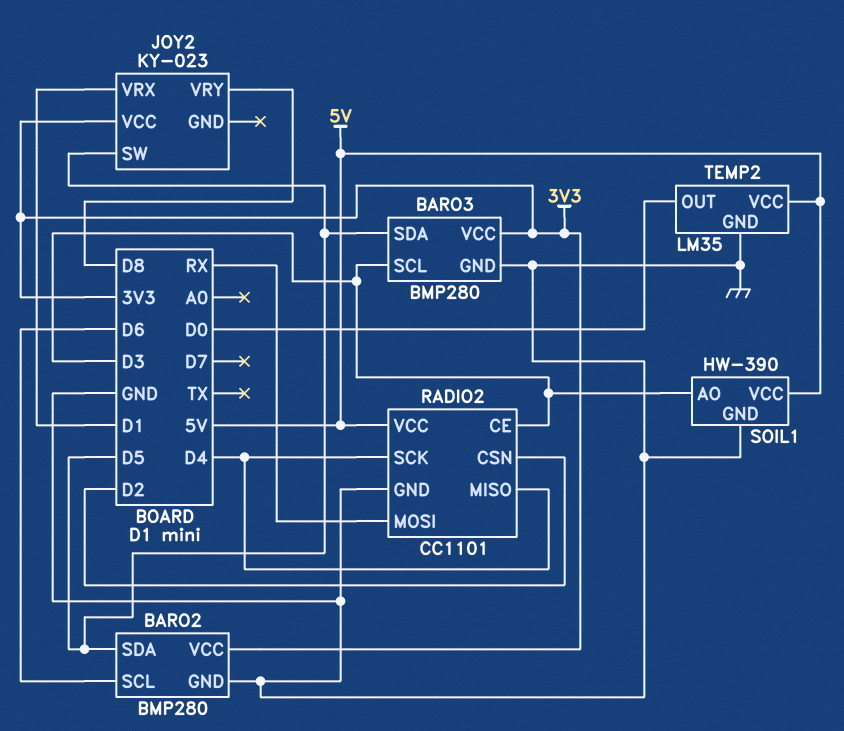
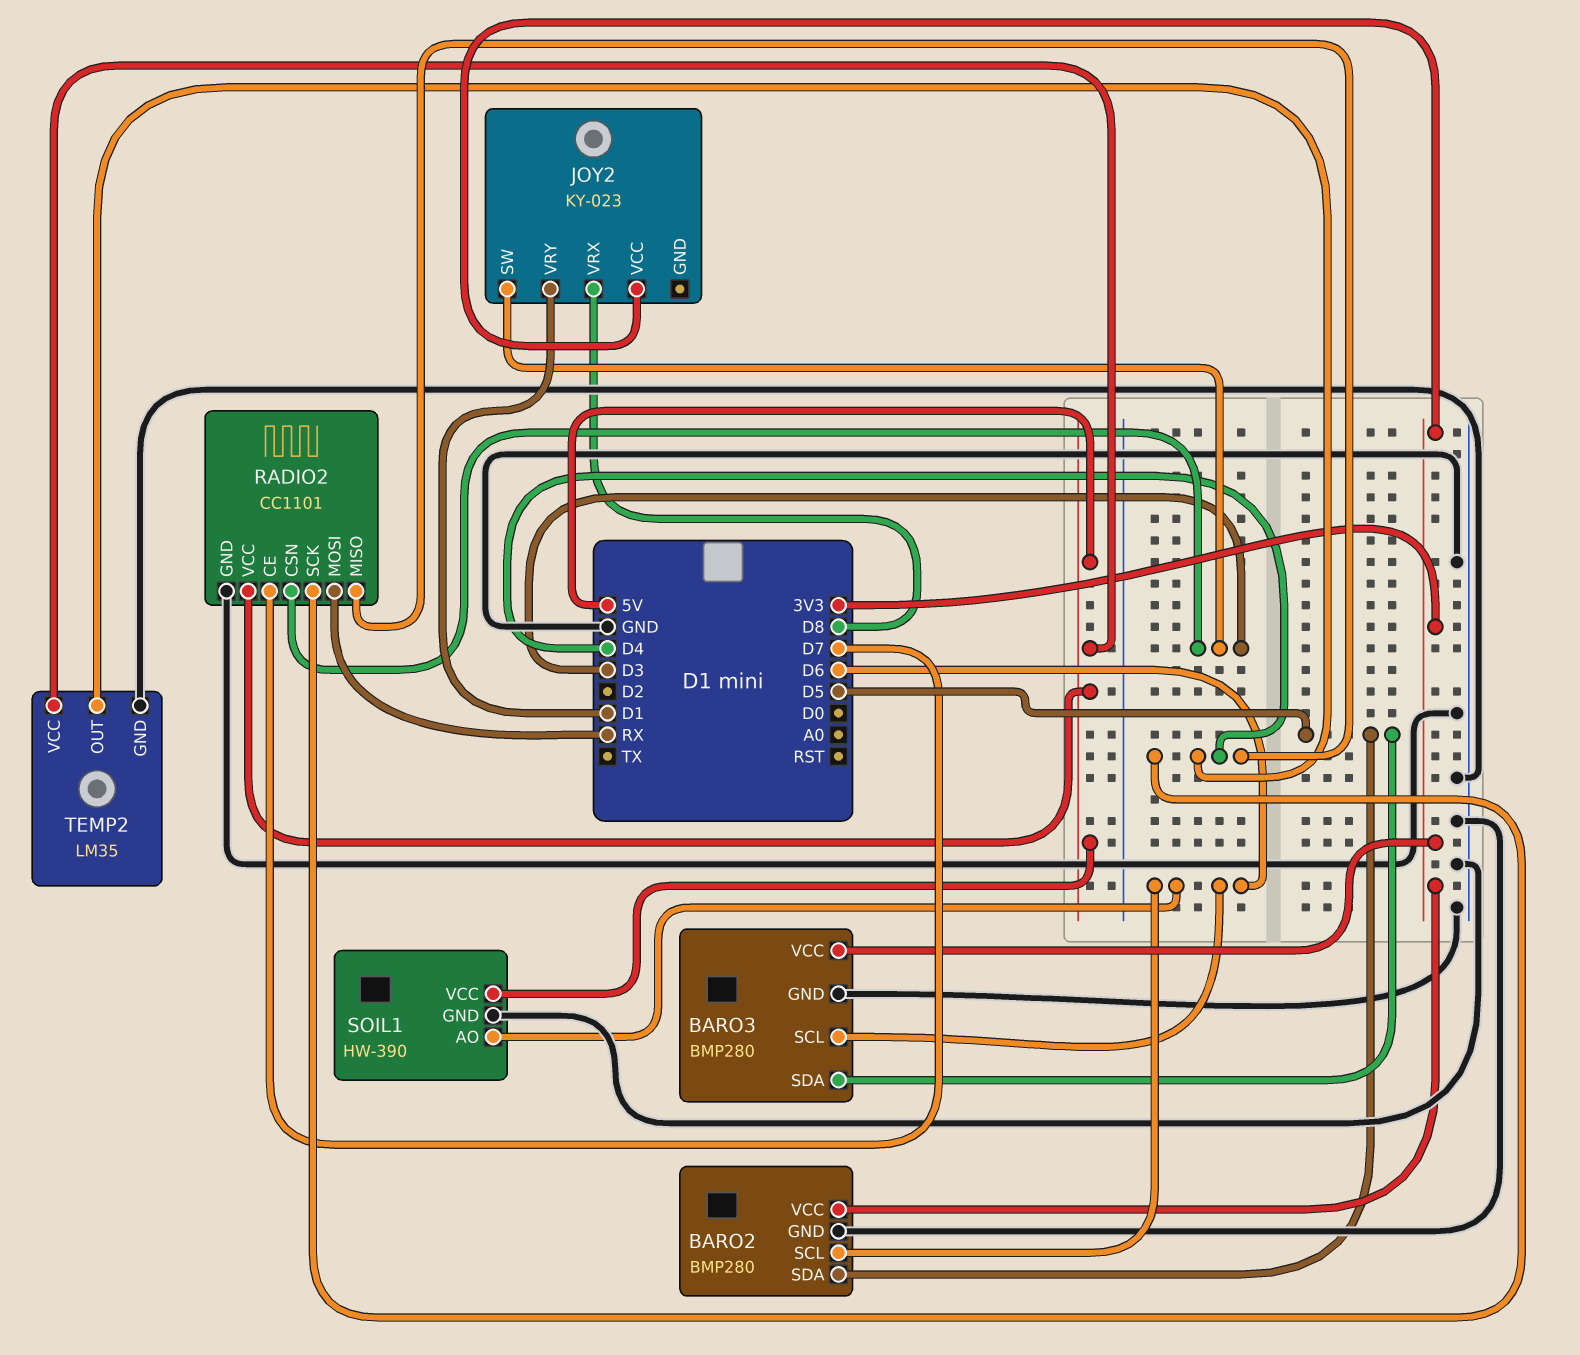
BARO3 pin SCL: D3 -> D6
JOY2 pin SW: D5 -> D3
JOY2 pin VRX: D1 -> D8
JOY2 pin VRY: D8 -> D1
RADIO2 pin CE: D3 -> D7
RADIO2 pin CSN: D2 -> D3
SOIL1 pin AO: D3 -> D6
TEMP2 pin OUT: D0 -> D4

